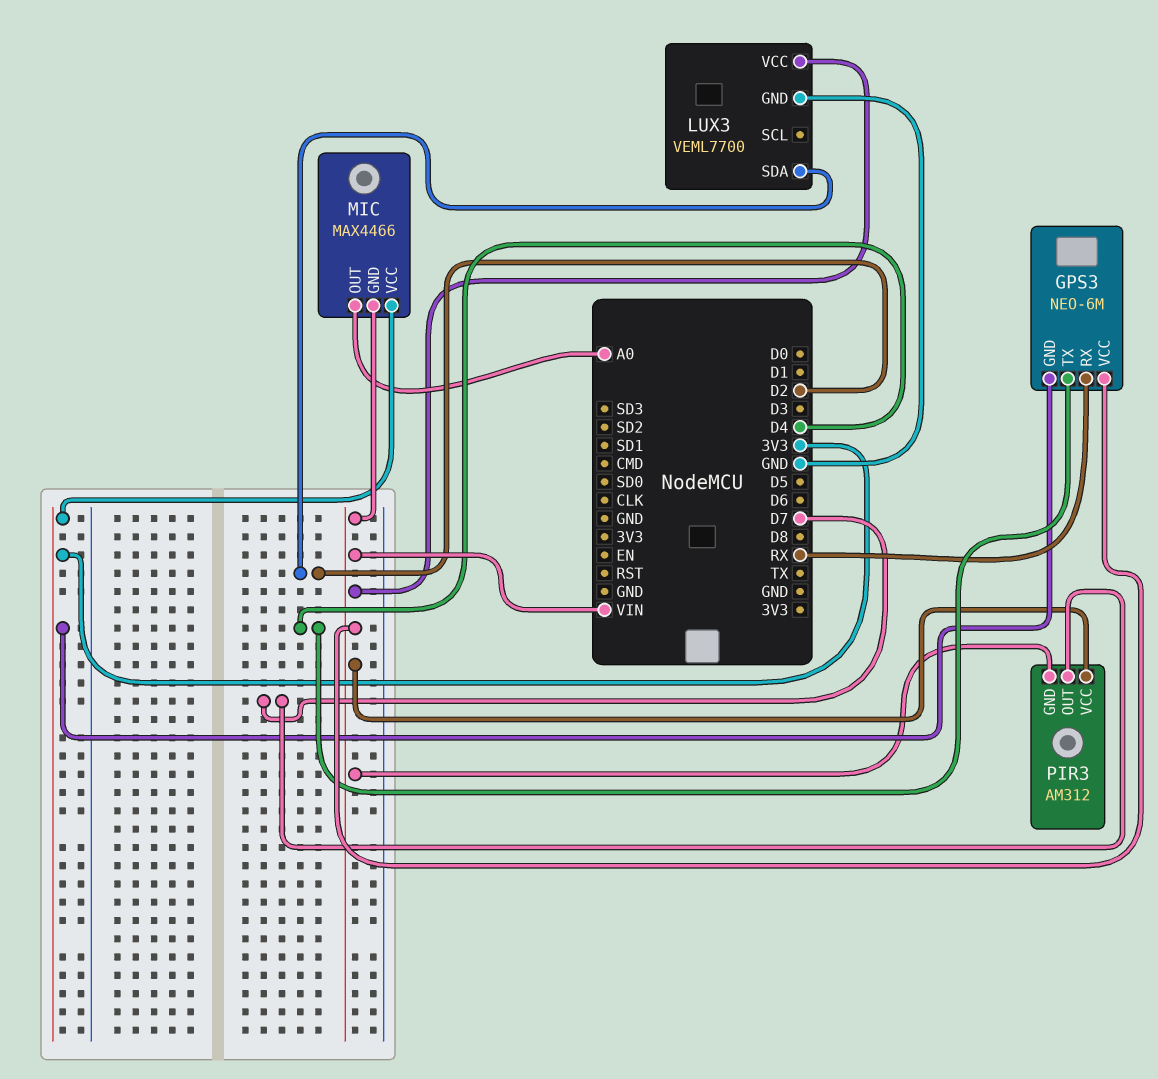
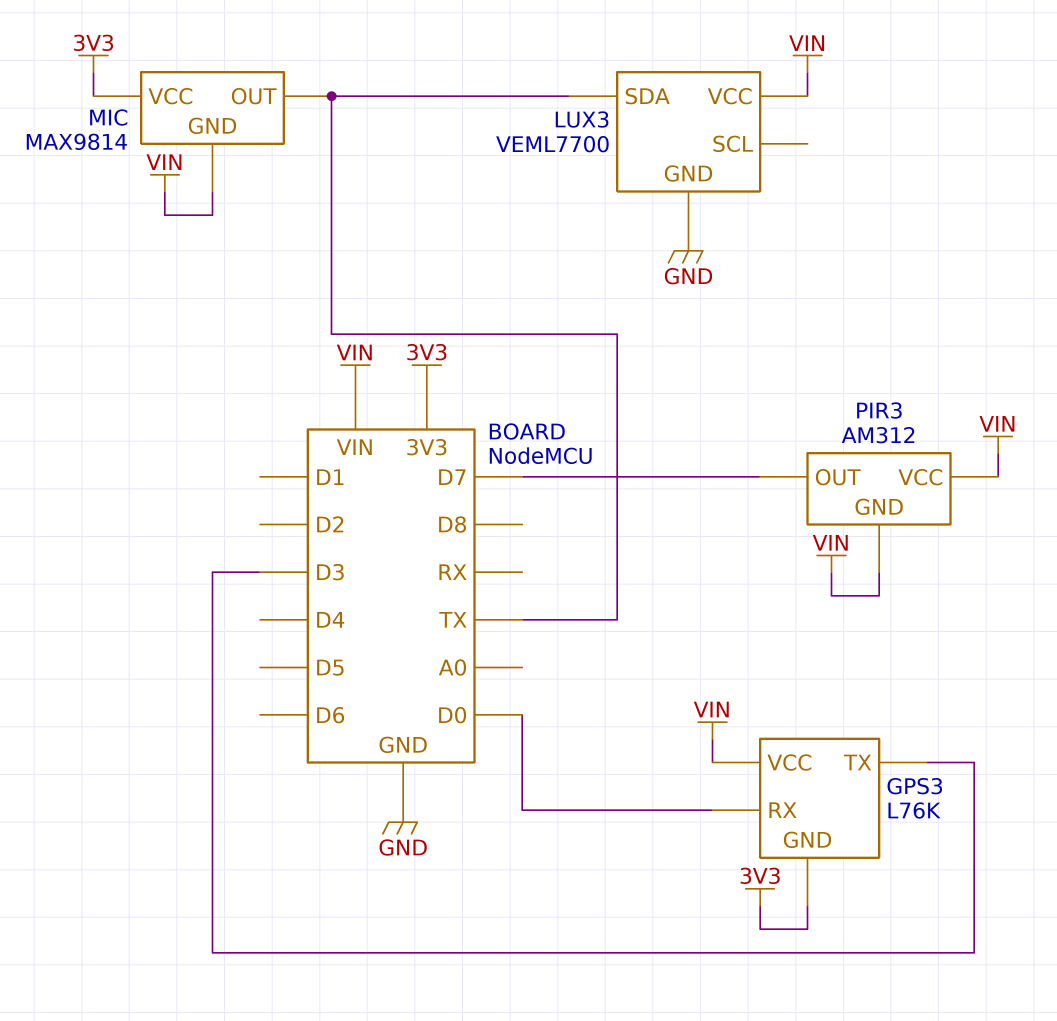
GPS3: NEO-6M -> L76K
GPS3 pin RX: RX -> D0
GPS3 pin TX: D4 -> D3
LUX3 pin SDA: D2 -> TX
MIC: MAX4466 -> MAX9814
MIC pin OUT: A0 -> TX

